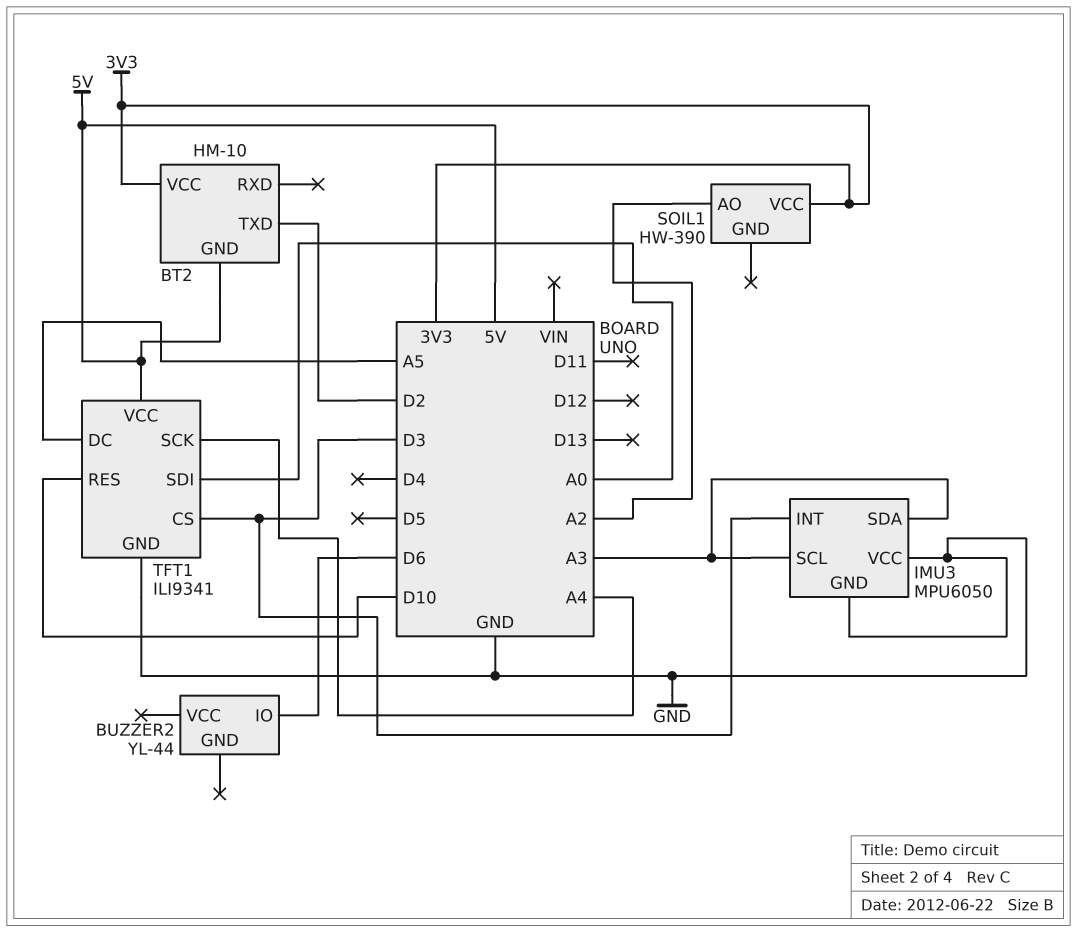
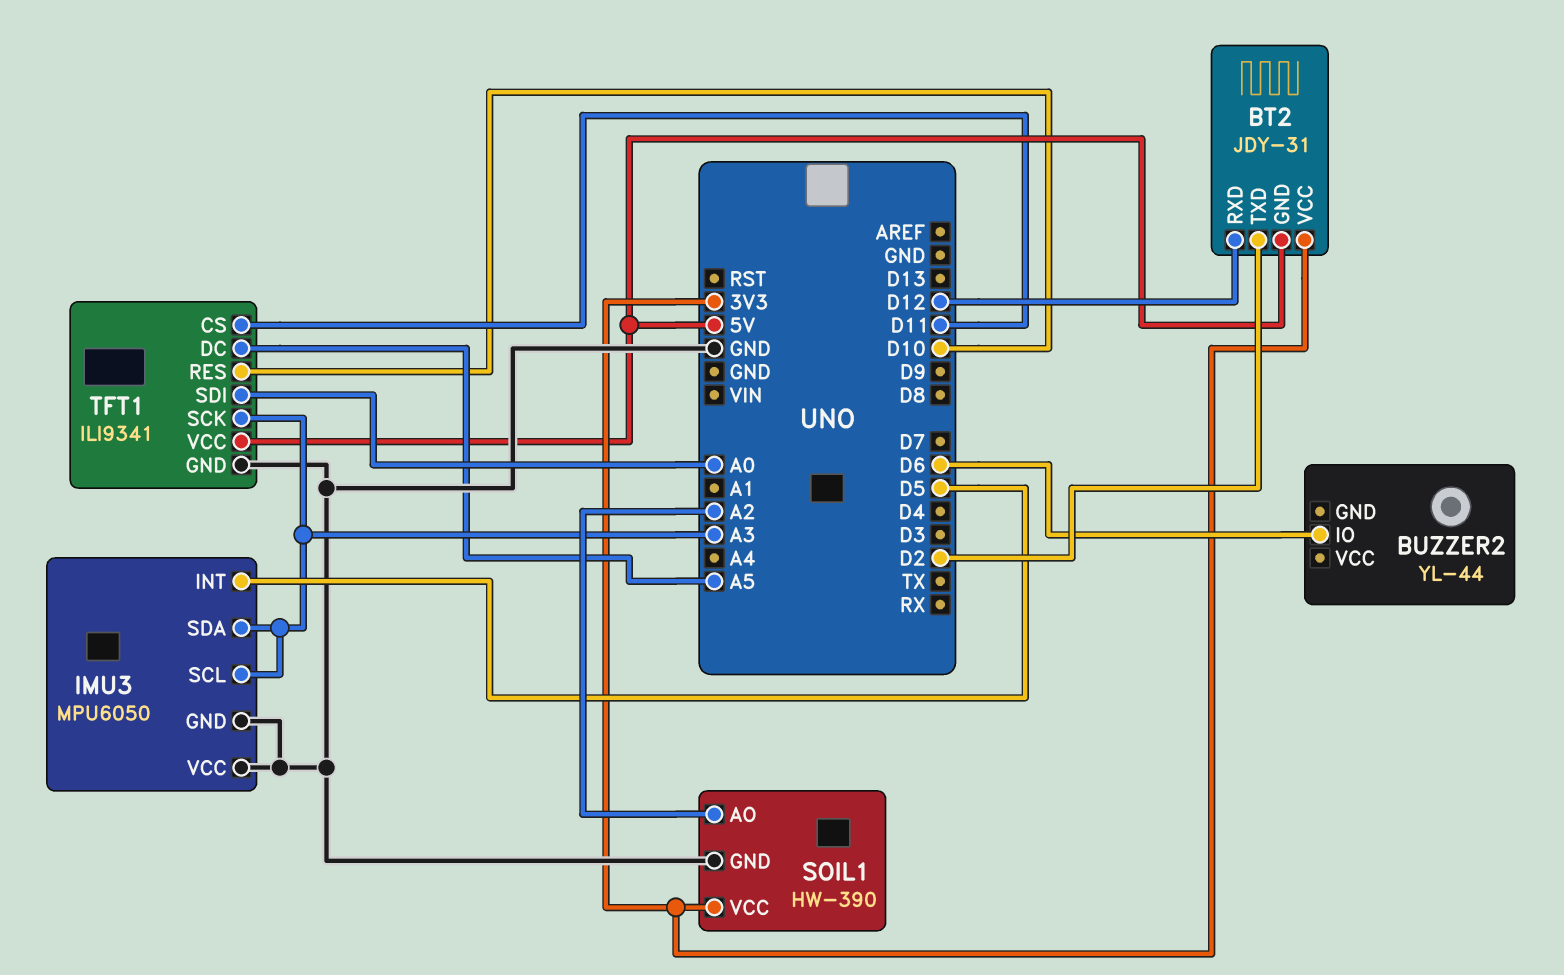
BT2: HM-10 -> JDY-31
BT2 pin RXD: none -> D12
IMU3 pin INT: D3 -> D5
SOIL1 pin GND: none -> GND
TFT1 pin CS: D3 -> D11
TFT1 pin SCK: A4 -> A3

